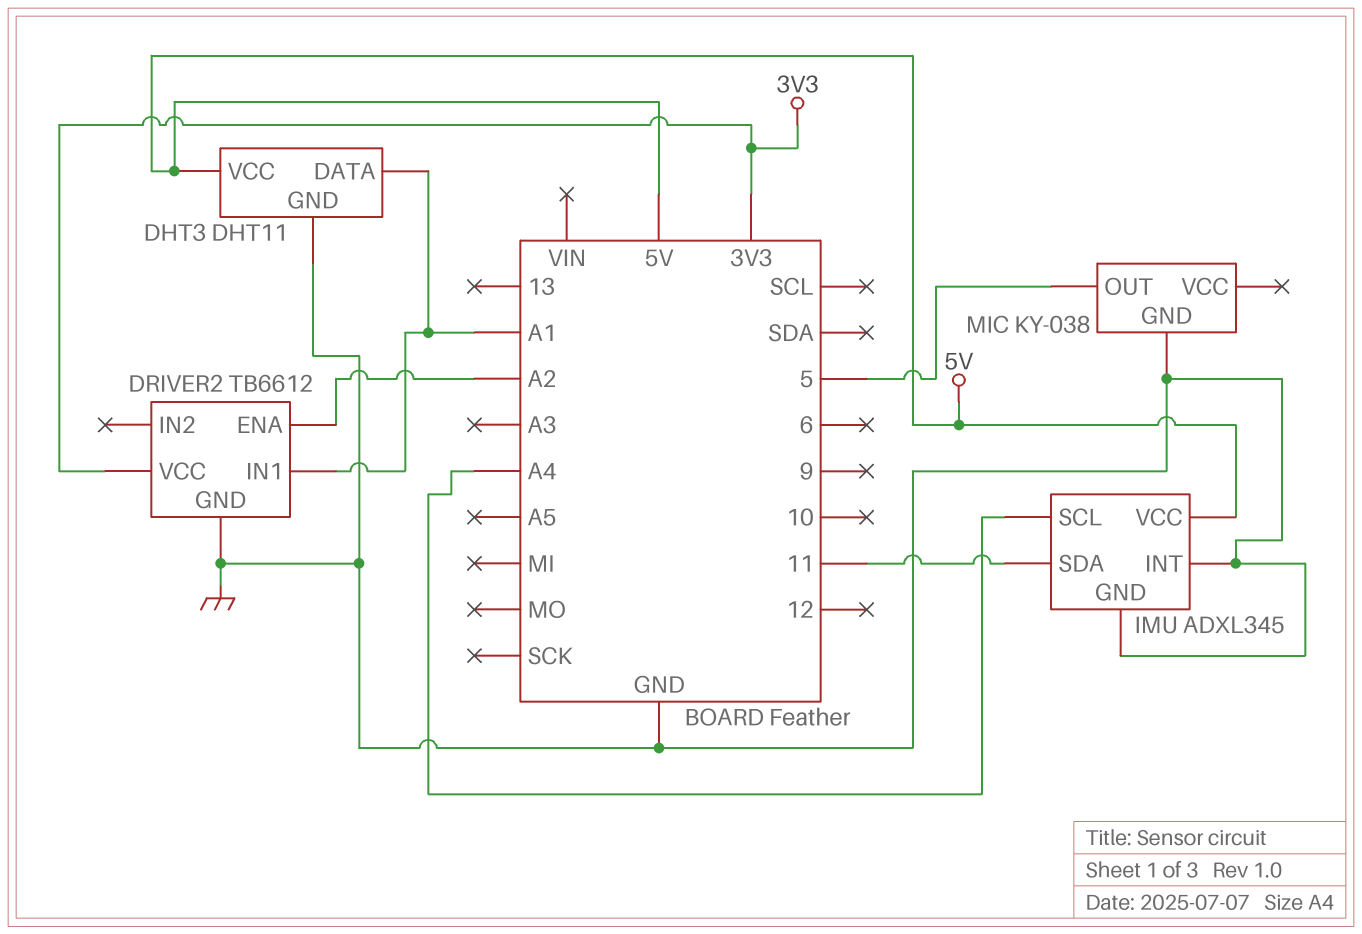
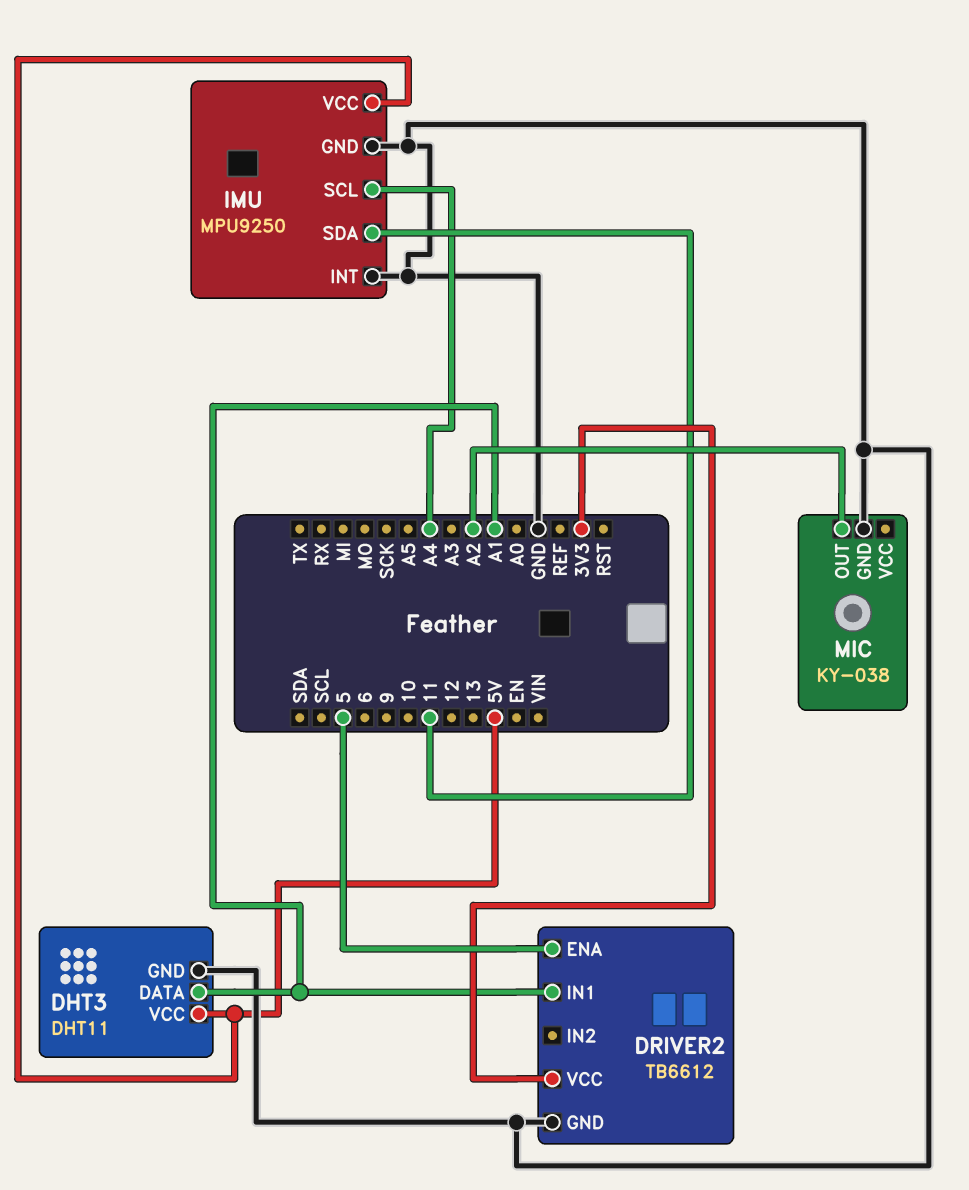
DRIVER2 pin ENA: A2 -> 5
IMU: ADXL345 -> MPU9250
MIC pin OUT: 5 -> A2

